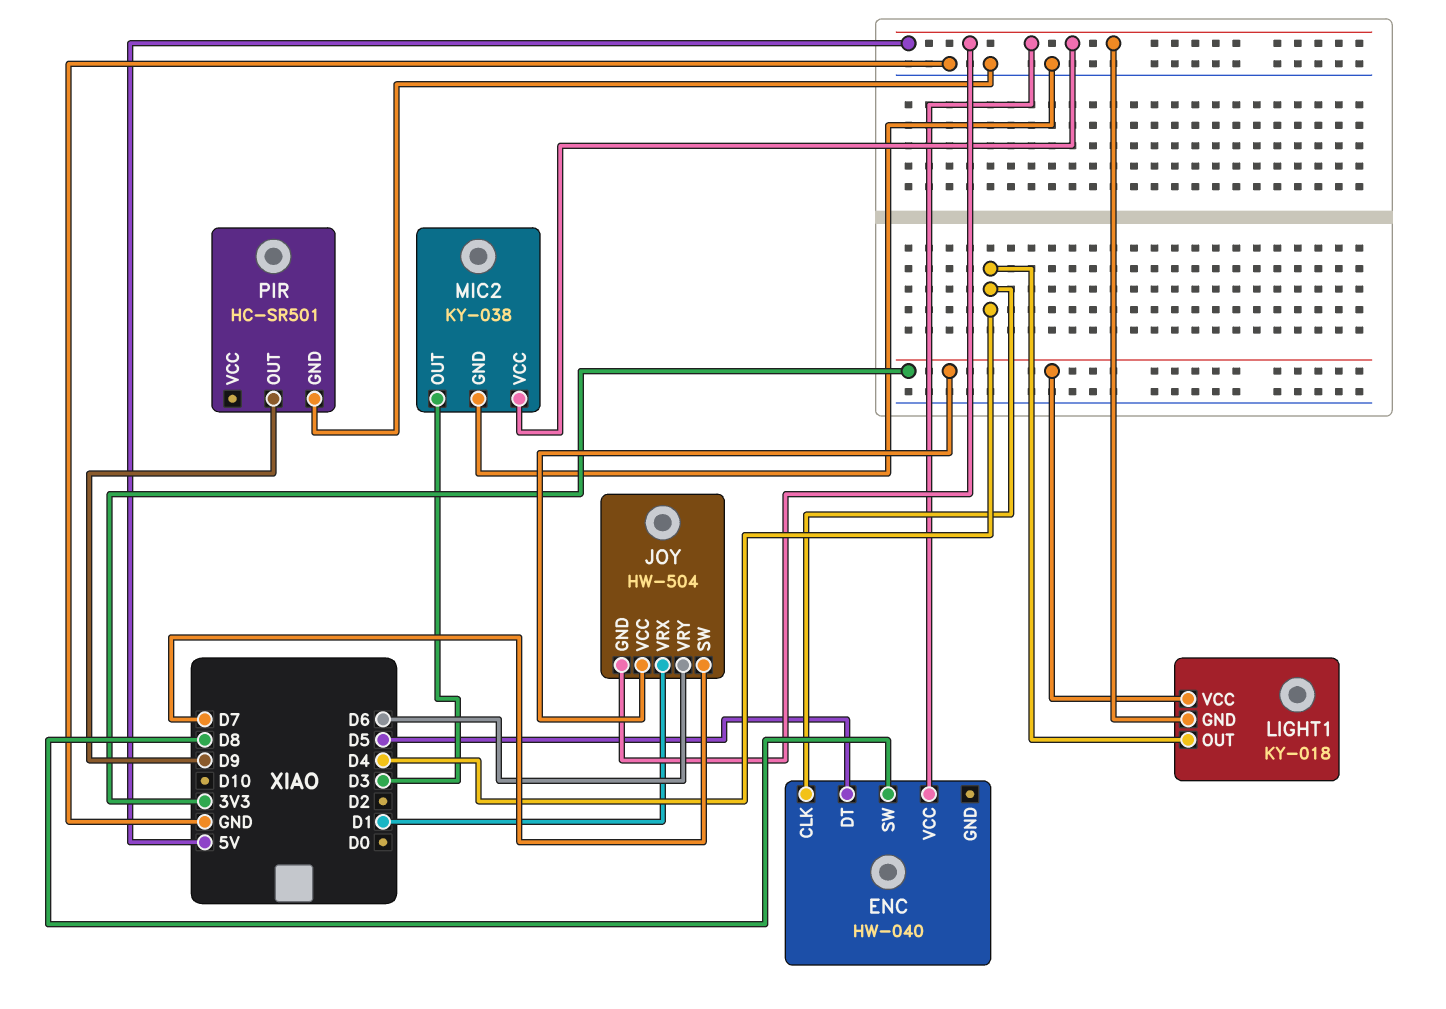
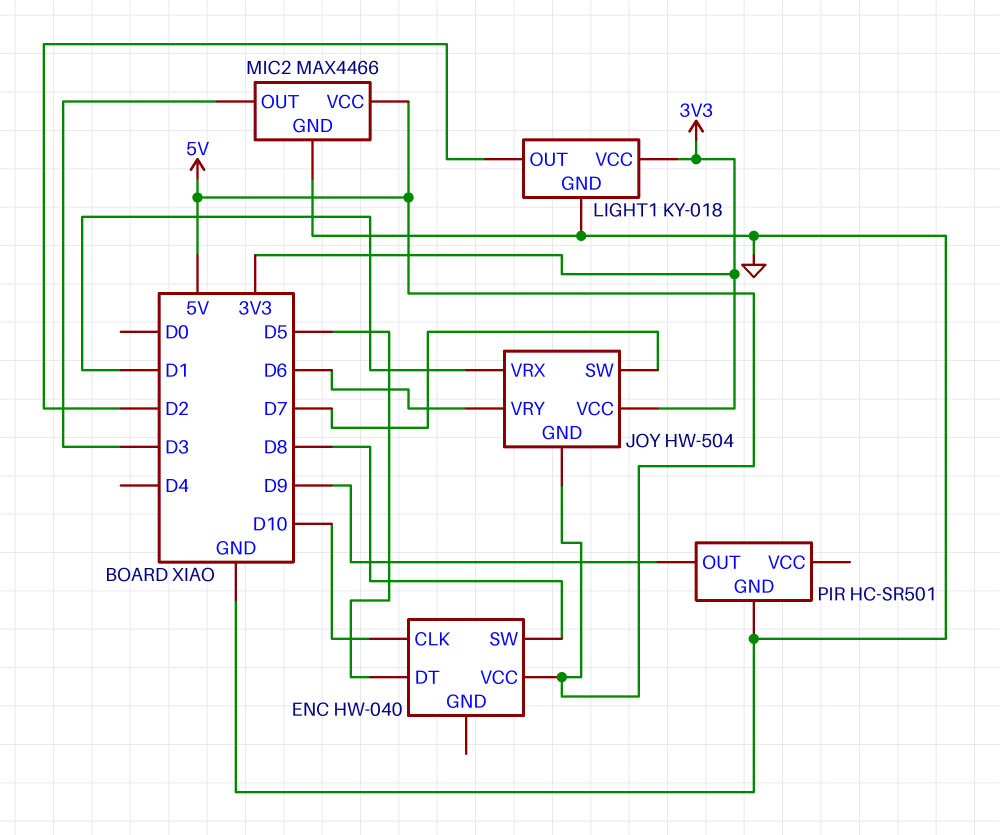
ENC pin CLK: D4 -> D10
LIGHT1 pin GND: 5V -> GND
LIGHT1 pin OUT: D4 -> D2
MIC2: KY-038 -> MAX4466

